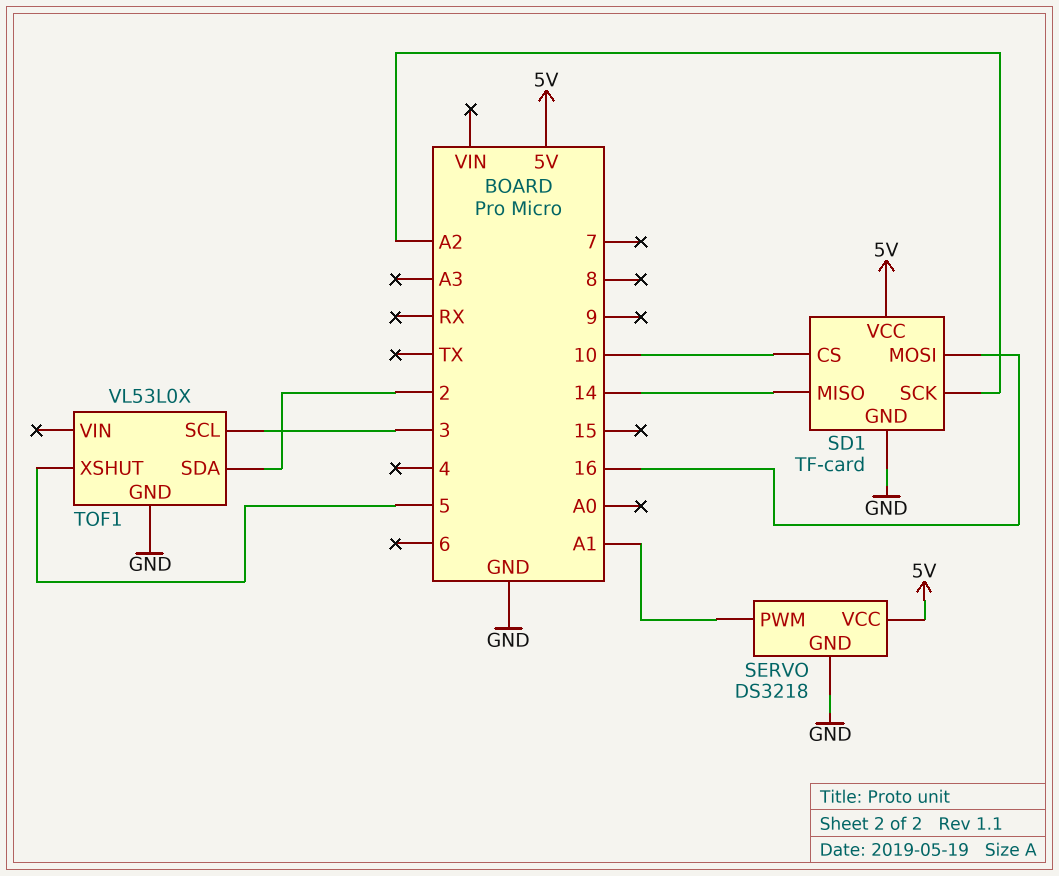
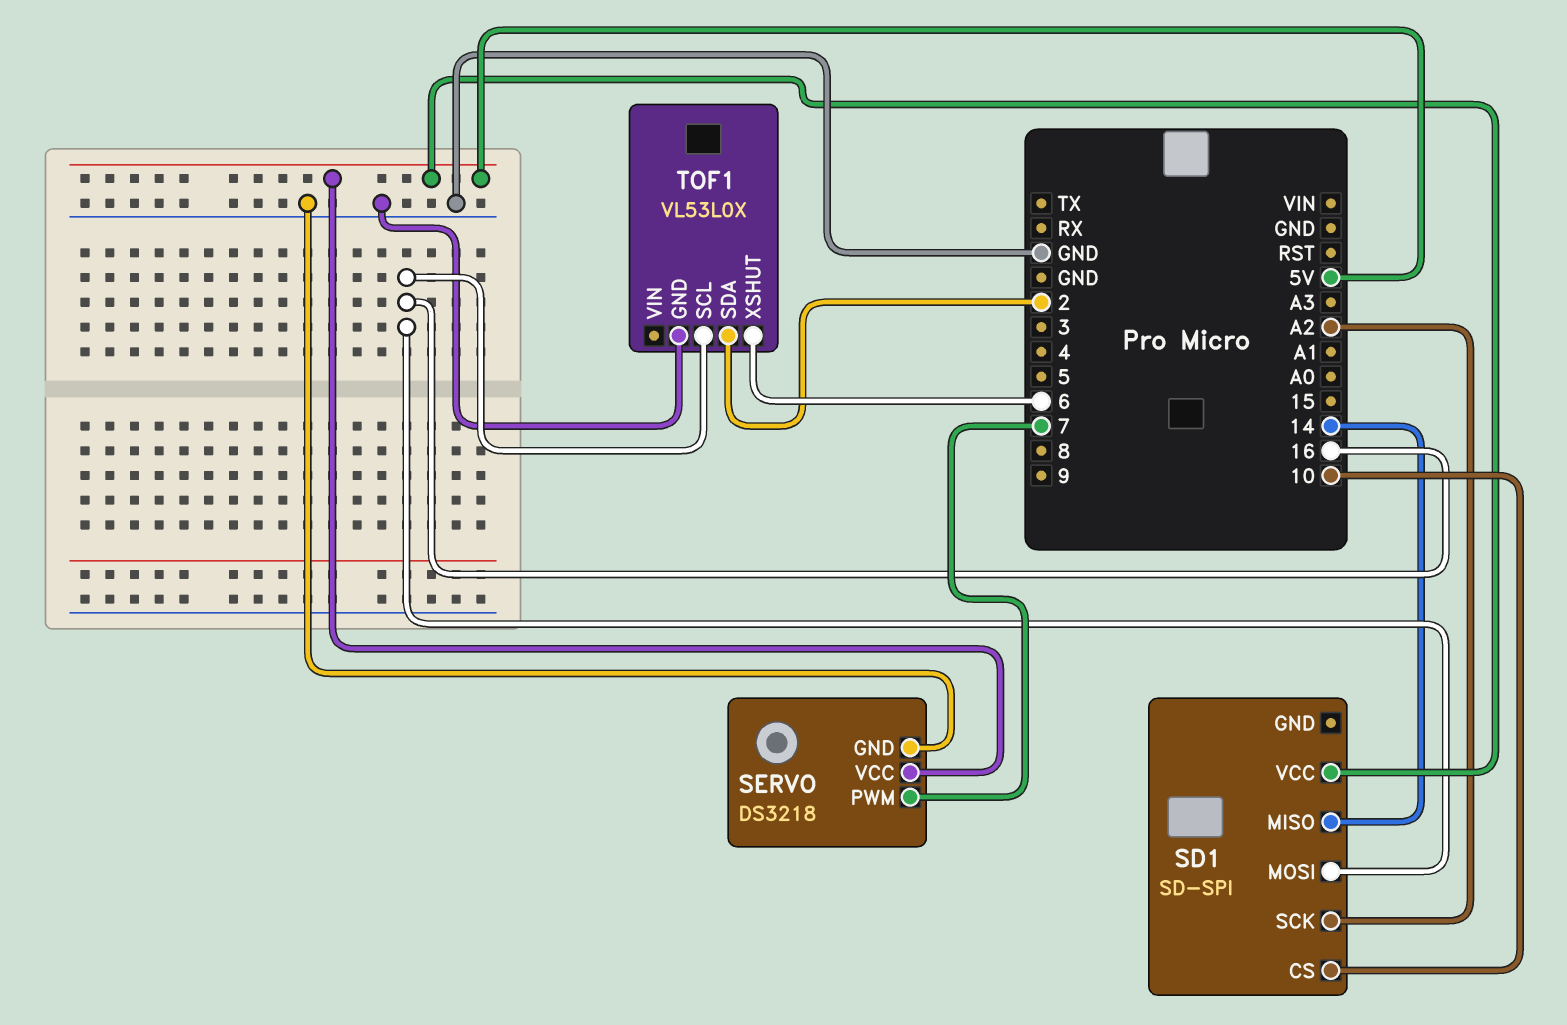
SD1: TF-card -> SD-SPI
SD1 pin GND: GND -> none
SERVO pin PWM: A1 -> 7
TOF1 pin SCL: 3 -> 16
TOF1 pin XSHUT: 5 -> 6

